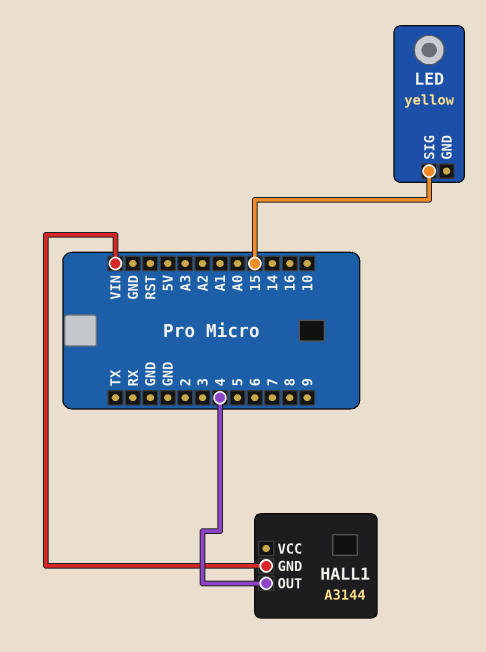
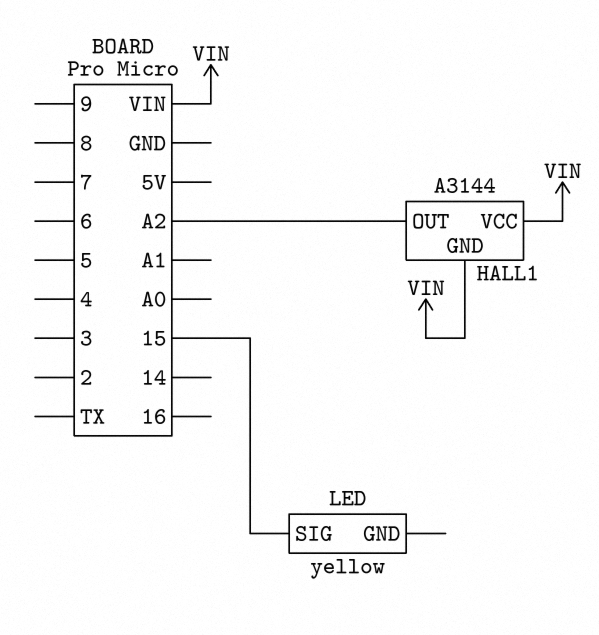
HALL1 pin OUT: 4 -> A2
HALL1 pin VCC: none -> VIN

